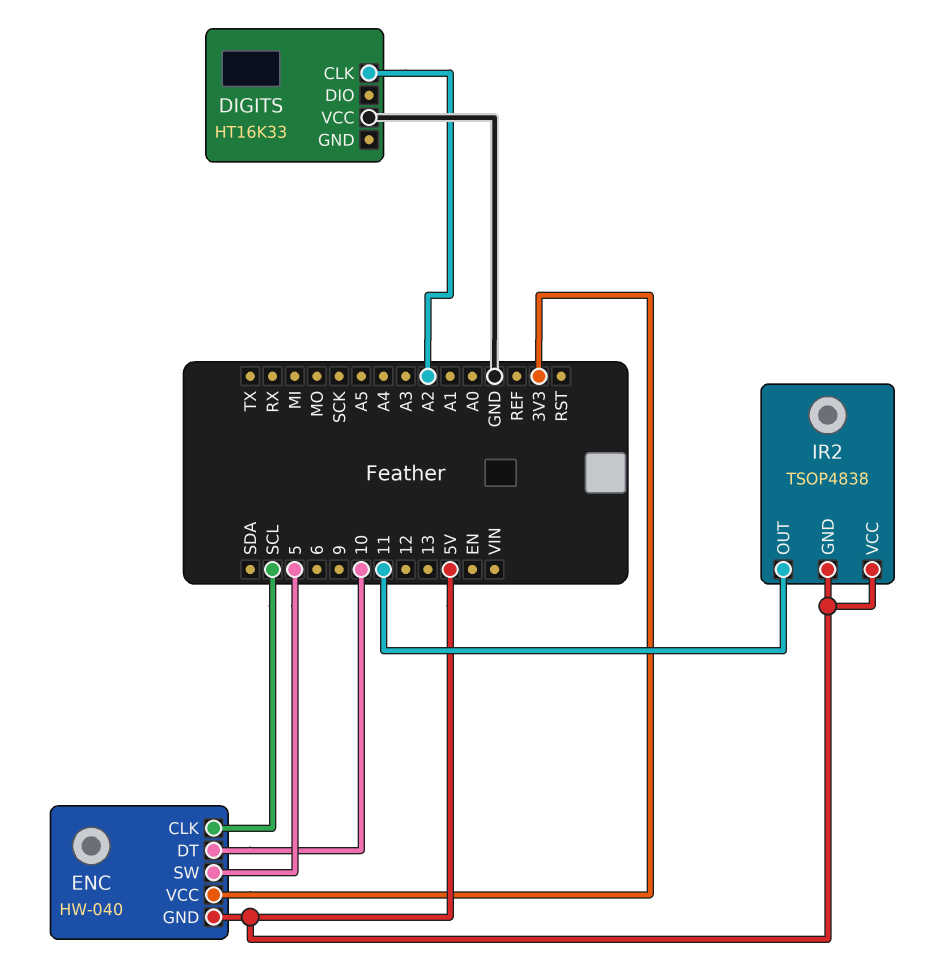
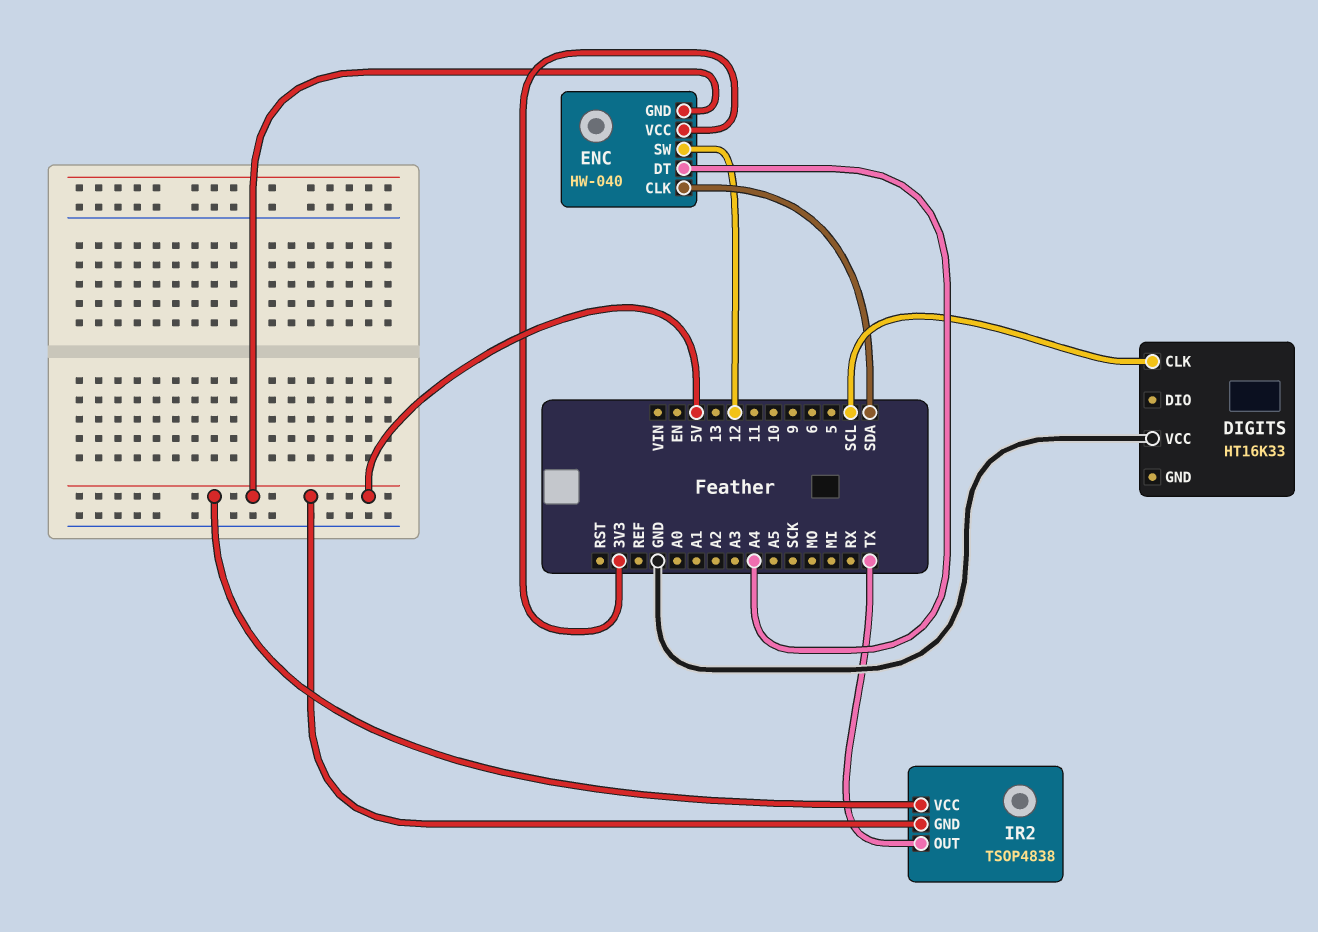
DIGITS pin CLK: A2 -> SCL
ENC pin CLK: SCL -> SDA
ENC pin DT: 10 -> A4
ENC pin SW: 5 -> 12
IR2 pin OUT: 11 -> TX

